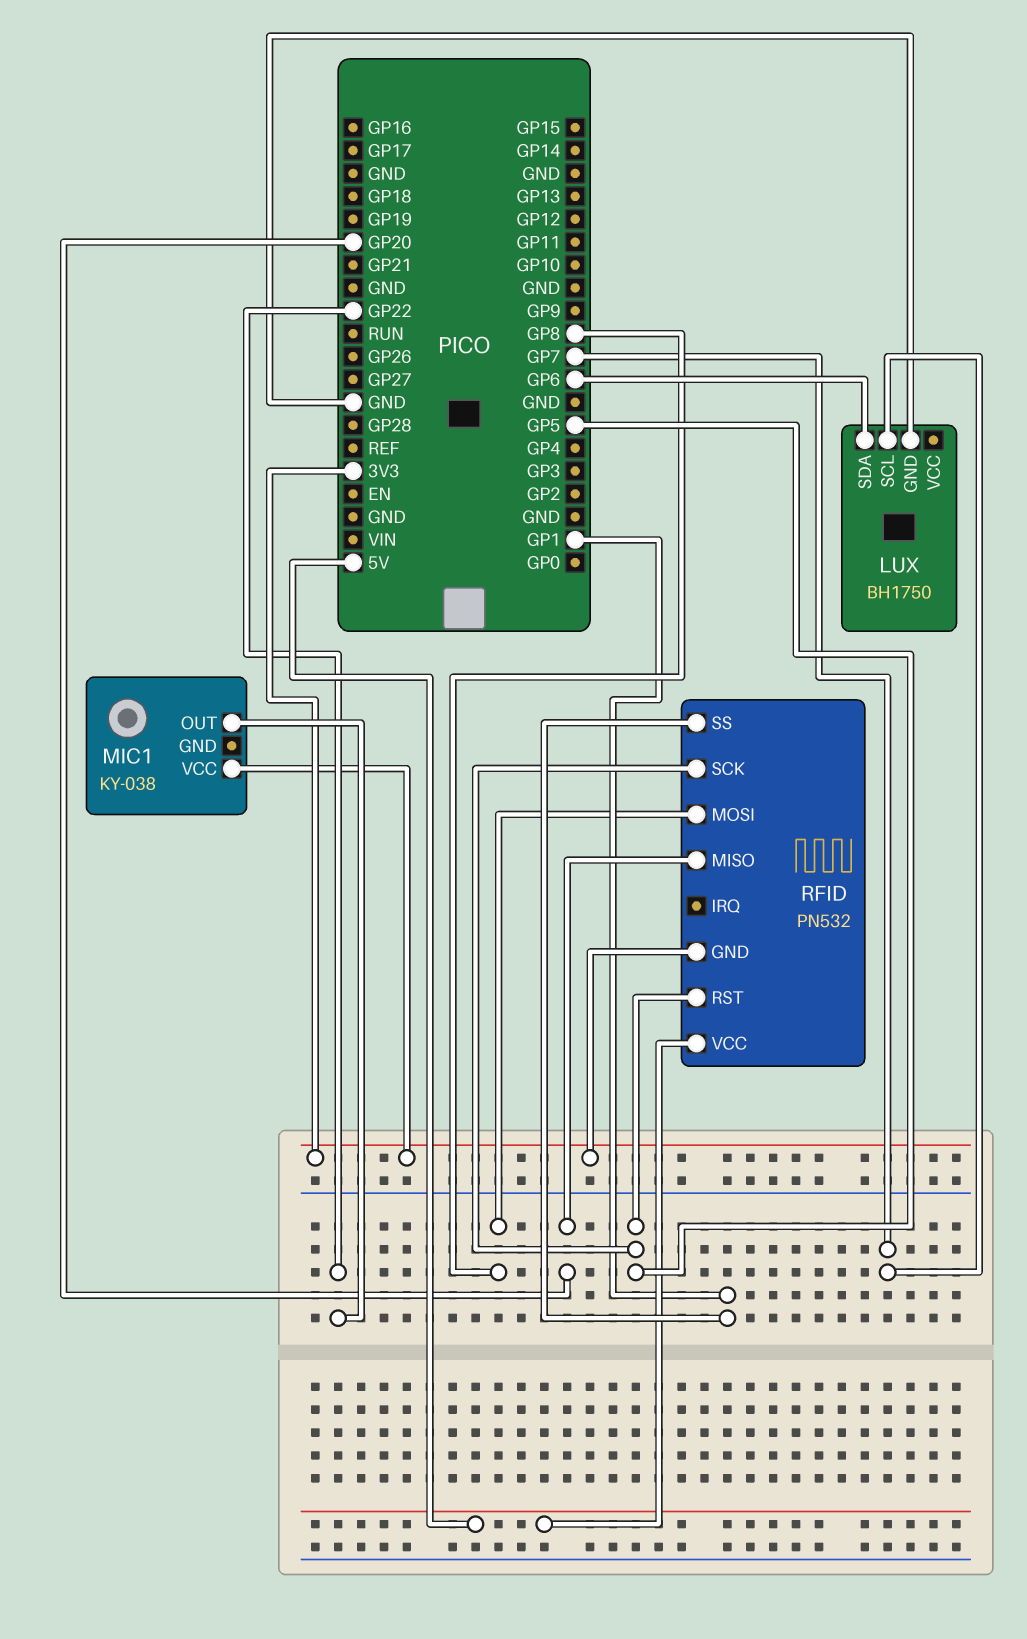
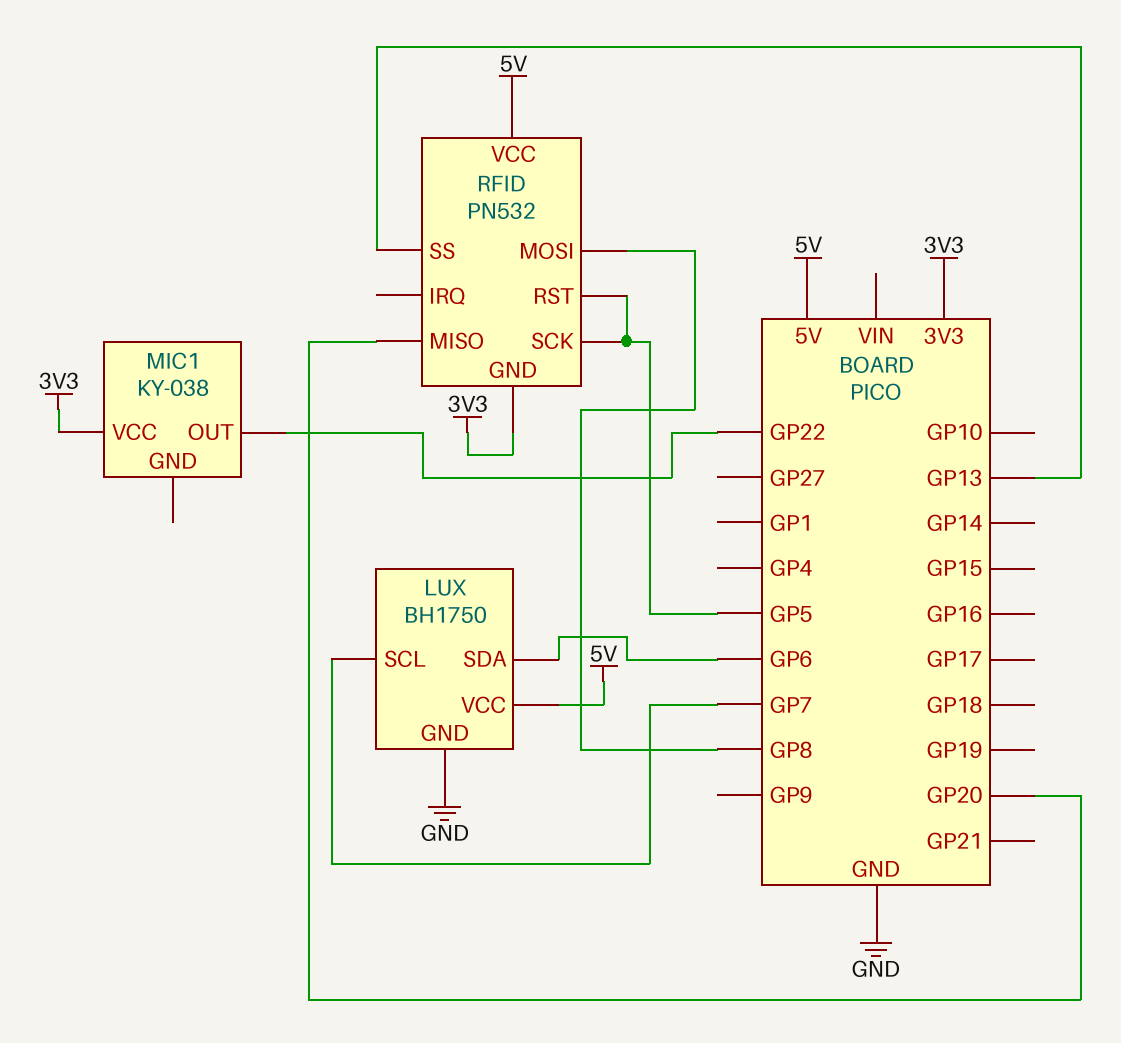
LUX pin VCC: none -> 5V
RFID pin SS: GP1 -> GP13

